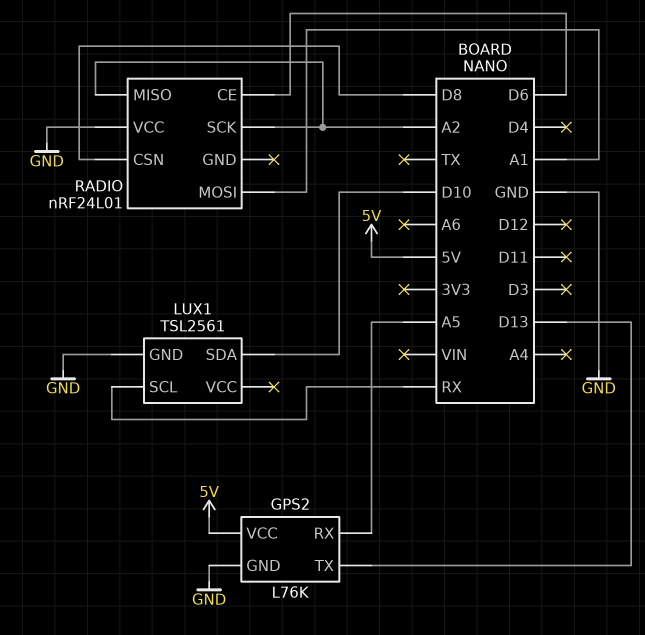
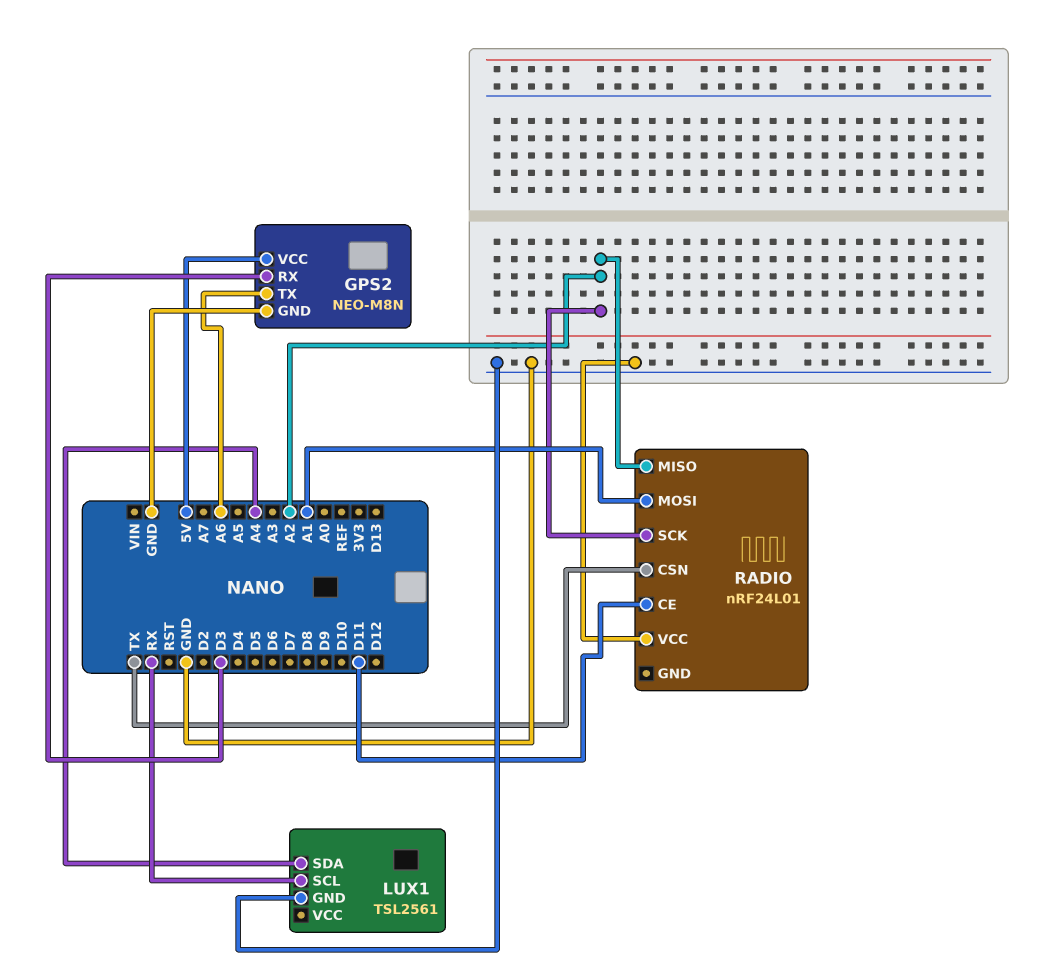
GPS2: L76K -> NEO-M8N
GPS2 pin RX: A5 -> D3
GPS2 pin TX: D13 -> A6
LUX1 pin SDA: D10 -> A4
RADIO pin CE: D6 -> D11
RADIO pin CSN: D8 -> TX

